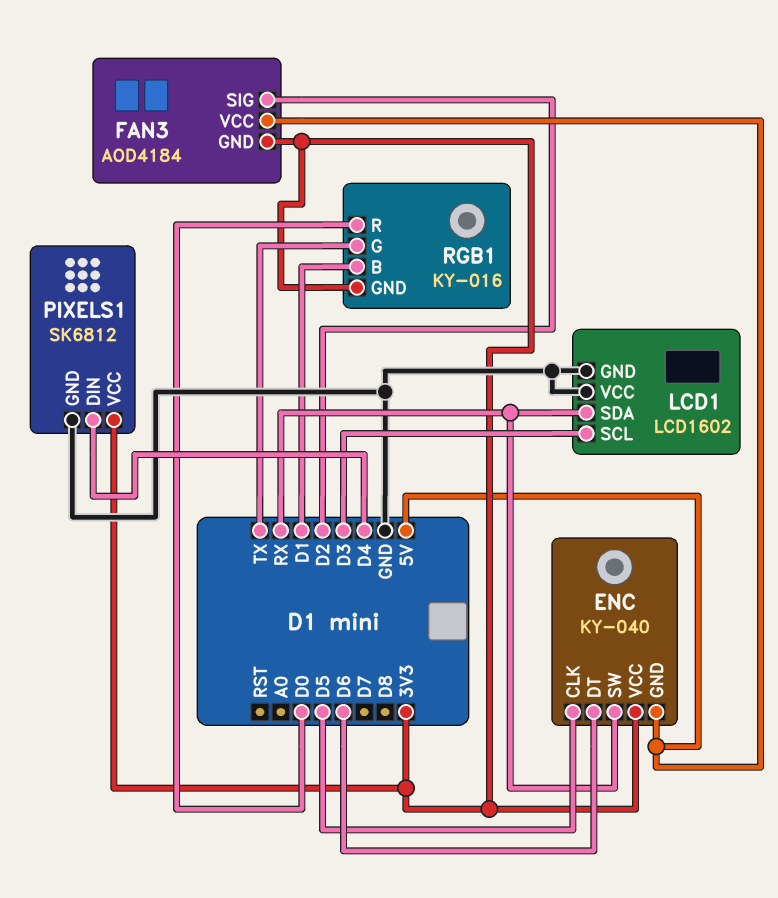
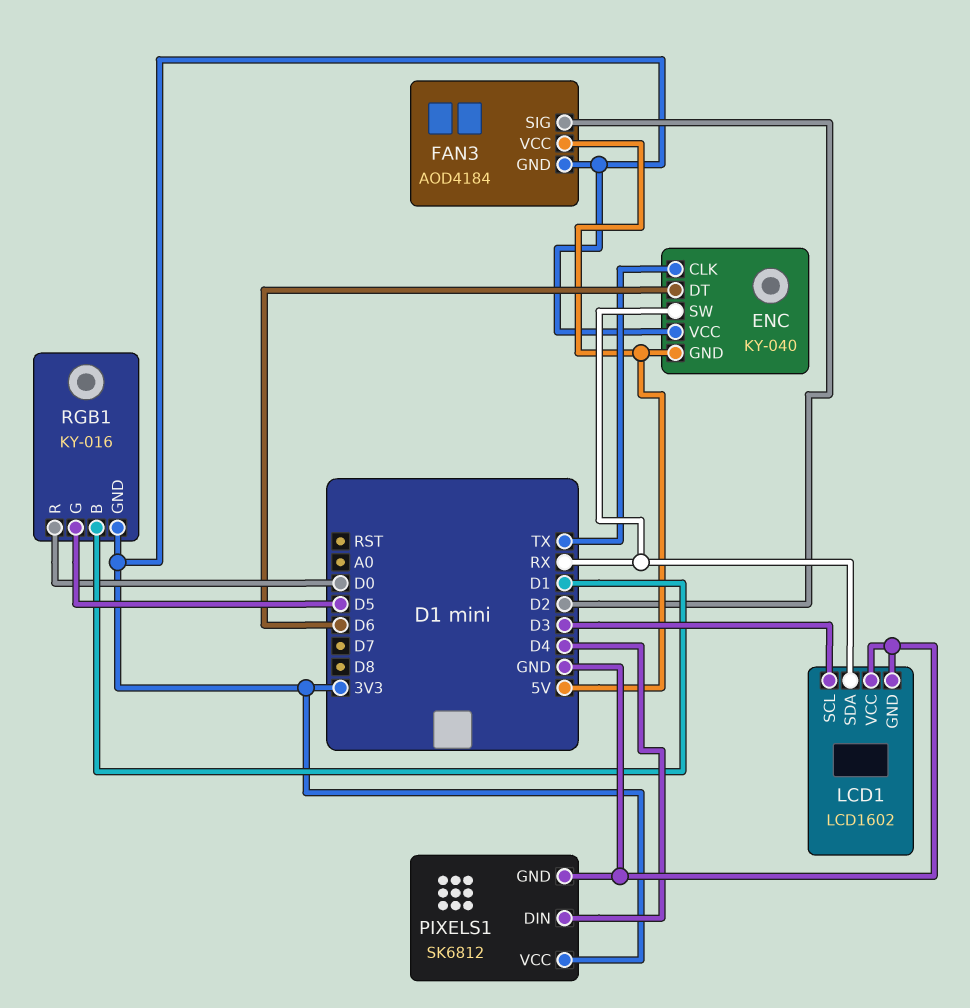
ENC pin CLK: D5 -> TX
RGB1 pin G: TX -> D5

